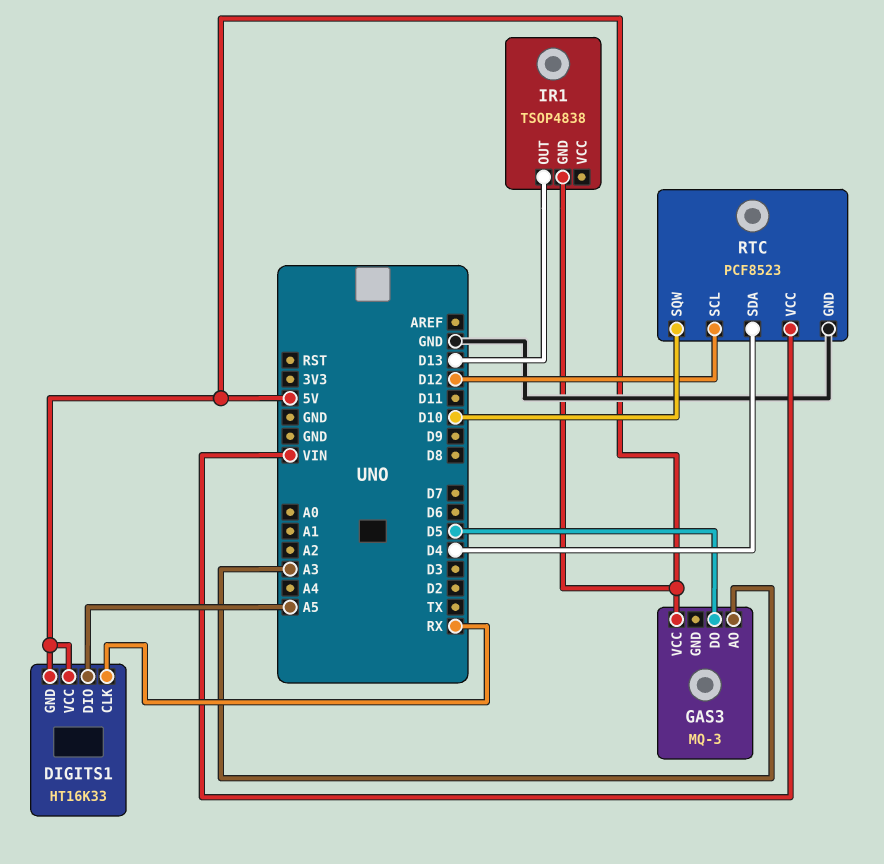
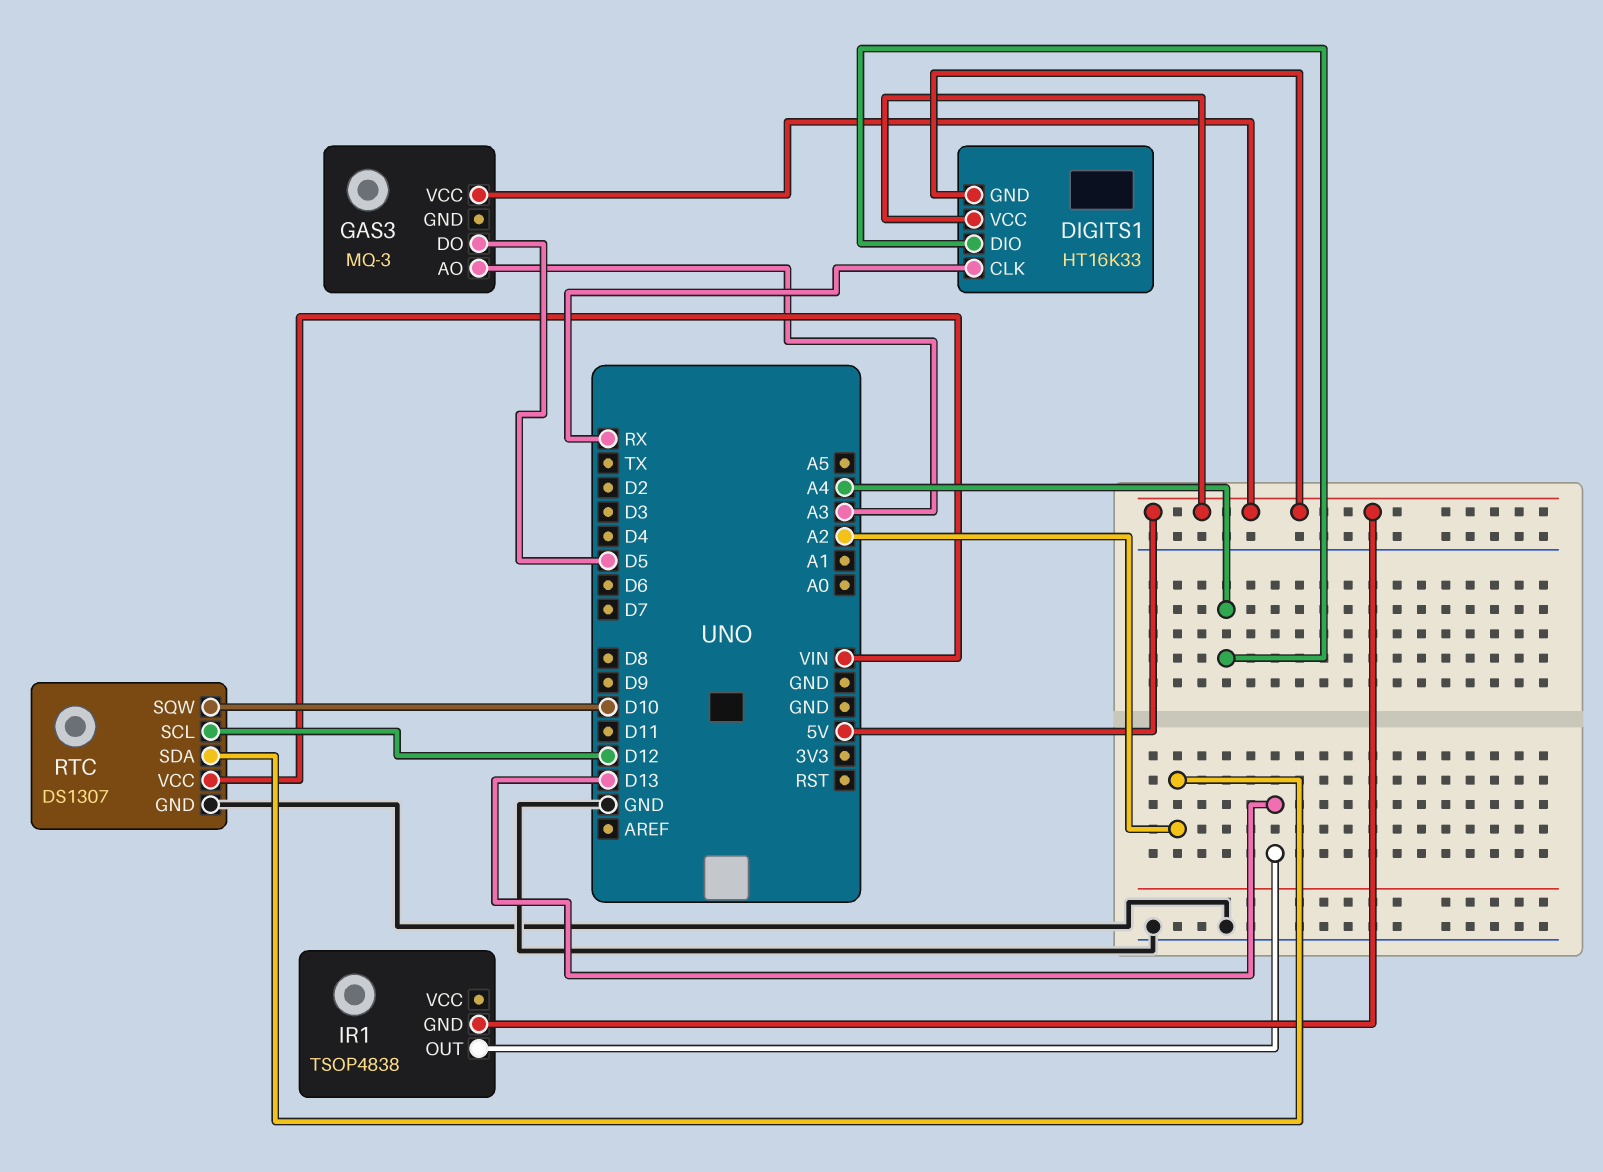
DIGITS1 pin DIO: A5 -> A4
RTC: PCF8523 -> DS1307
RTC pin SDA: D4 -> A2

